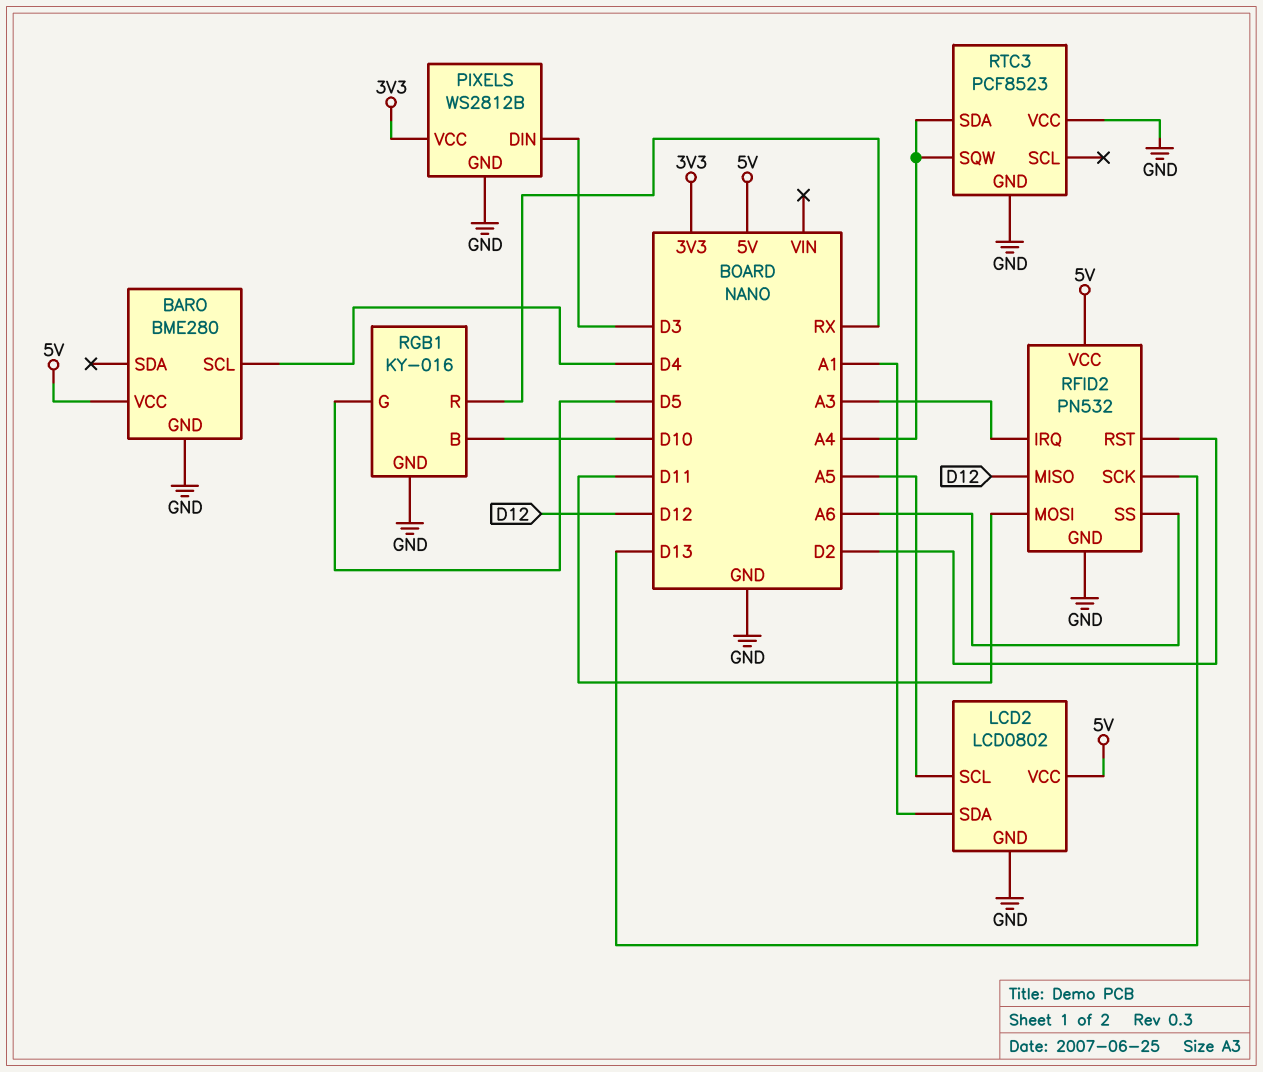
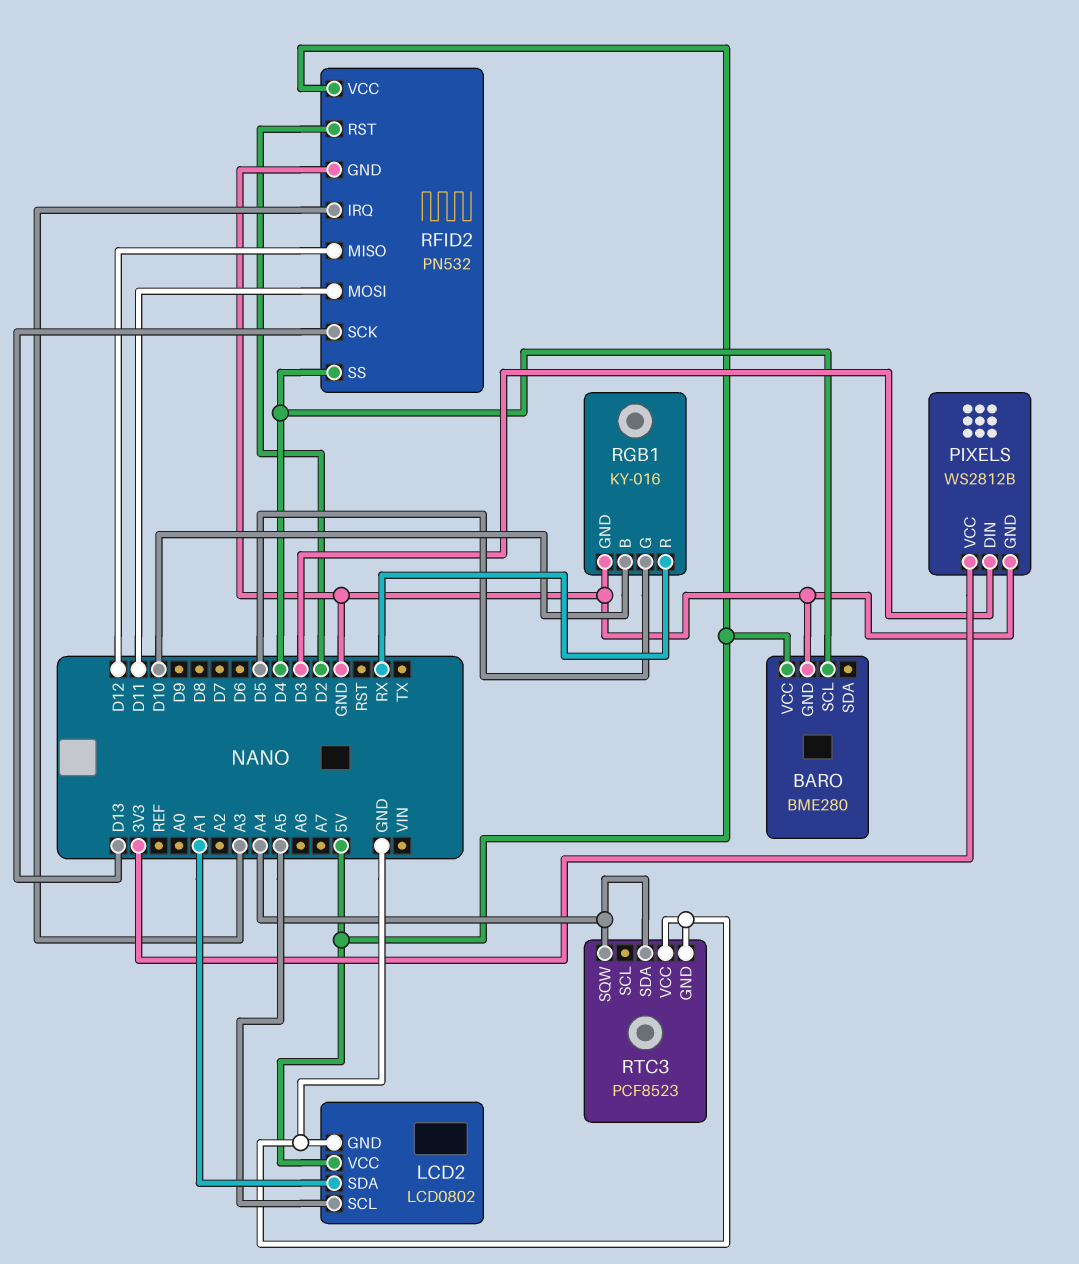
RFID2 pin SS: A6 -> D4

